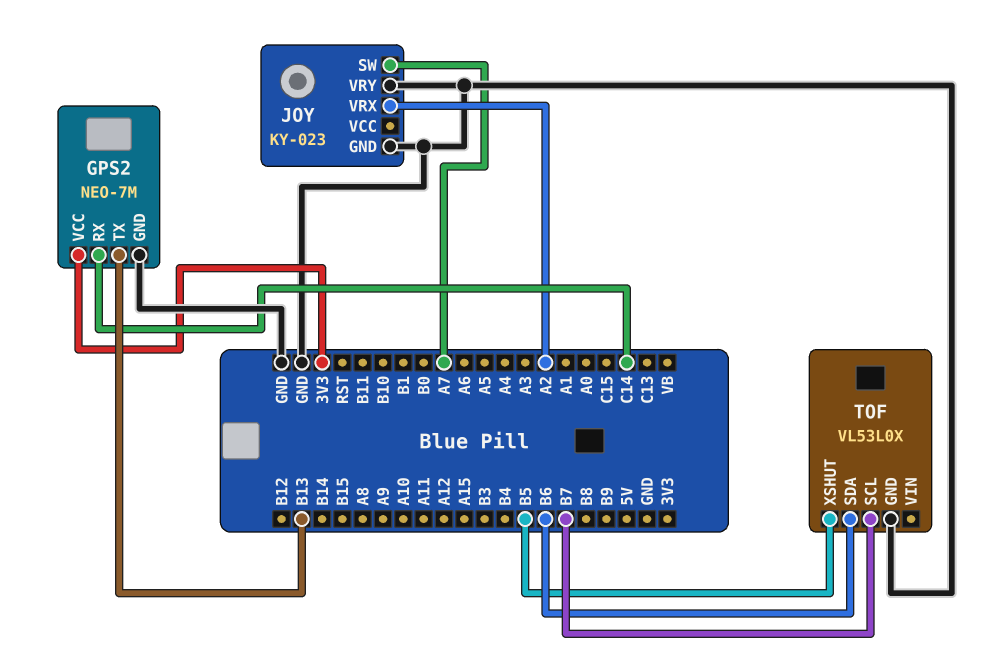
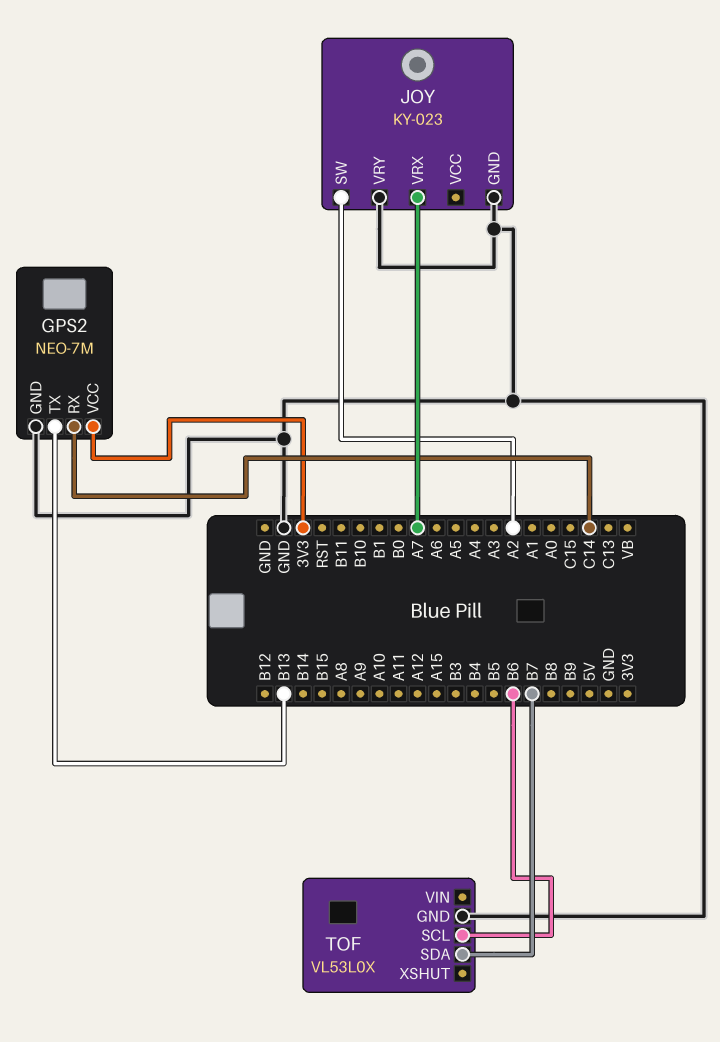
JOY pin SW: A7 -> A2
JOY pin VRX: A2 -> A7
TOF pin SCL: B7 -> B6
TOF pin SDA: B6 -> B7
TOF pin XSHUT: B5 -> none

